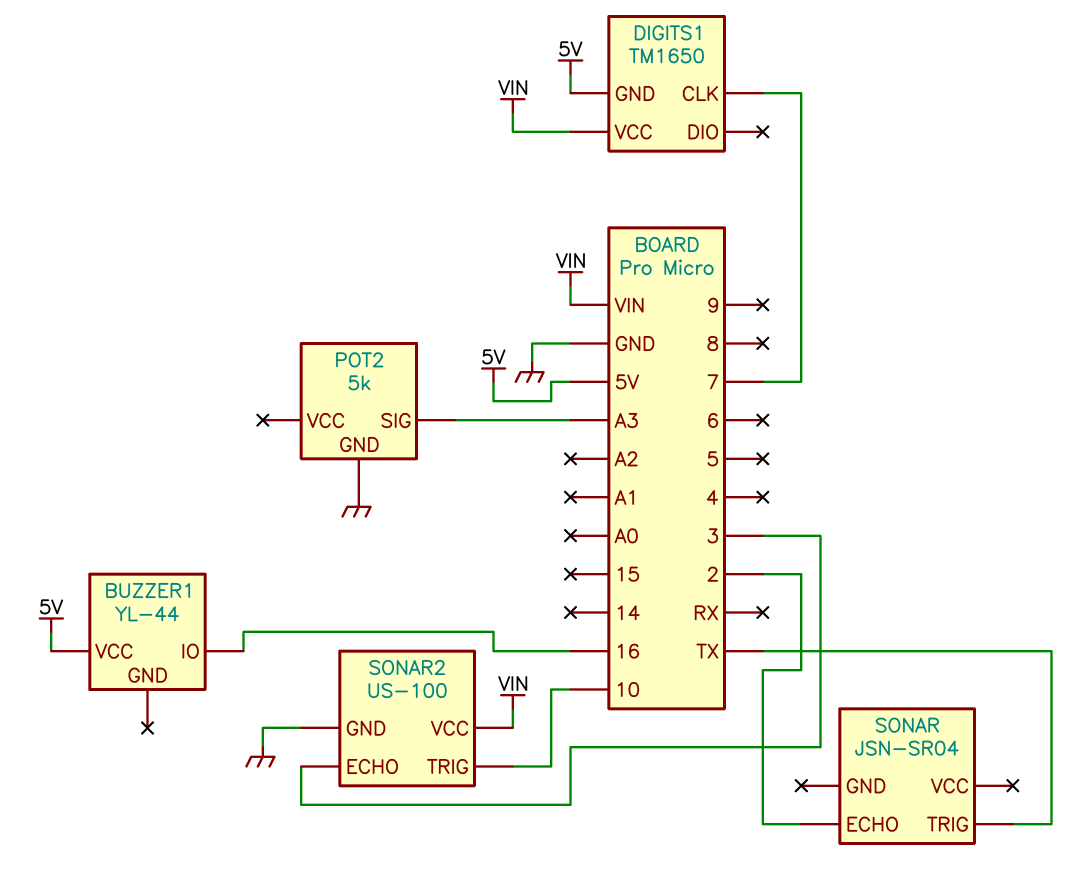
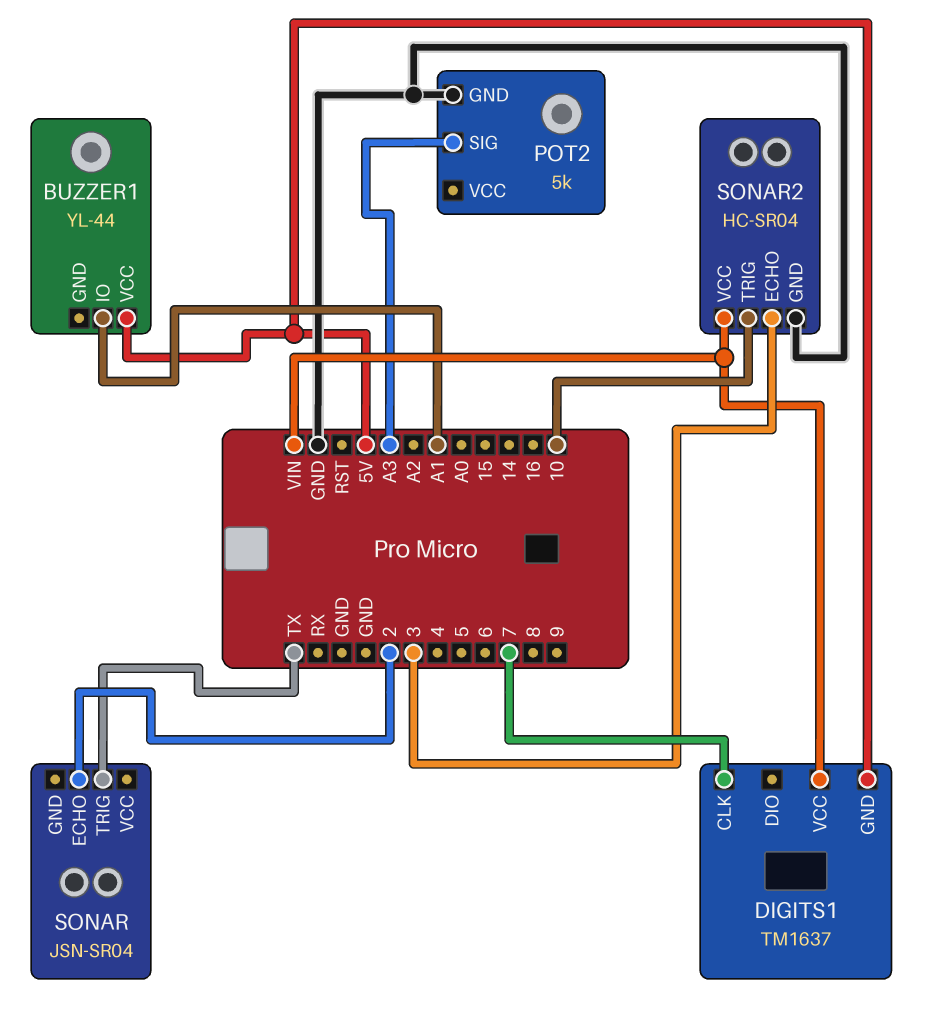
BUZZER1 pin IO: 16 -> A1
DIGITS1: TM1650 -> TM1637
SONAR2: US-100 -> HC-SR04

